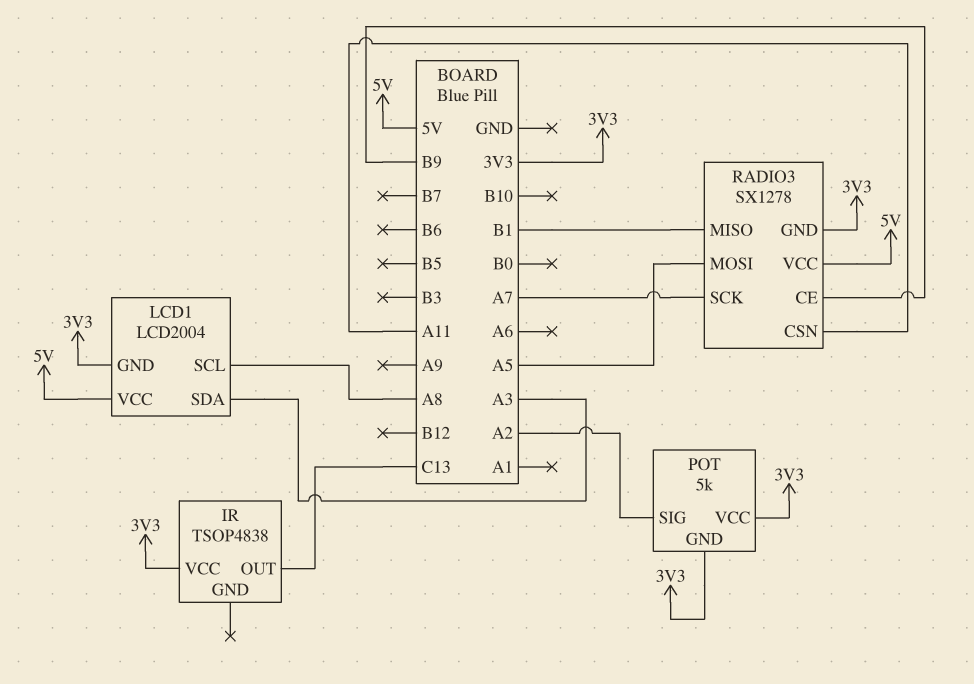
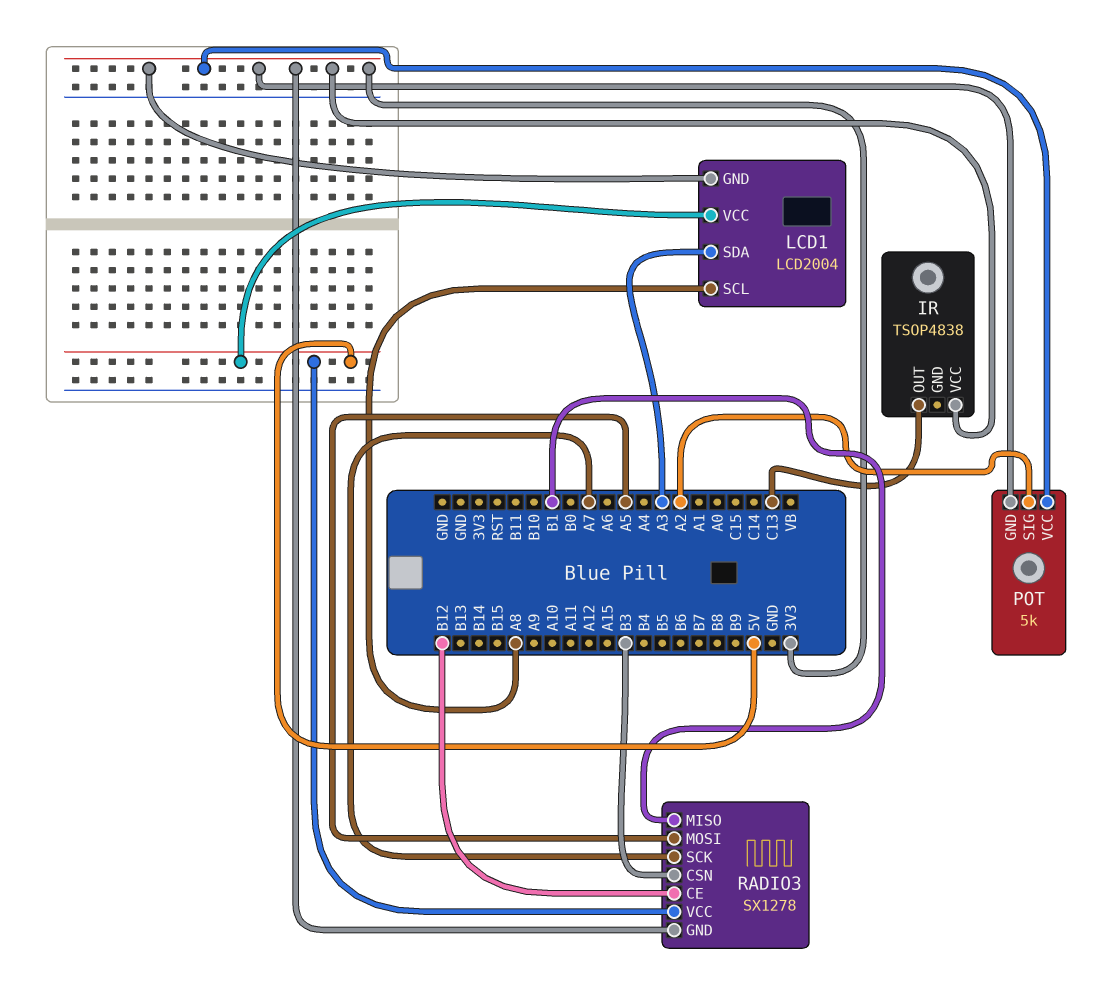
RADIO3 pin CE: B9 -> B12
RADIO3 pin CSN: A11 -> B3

